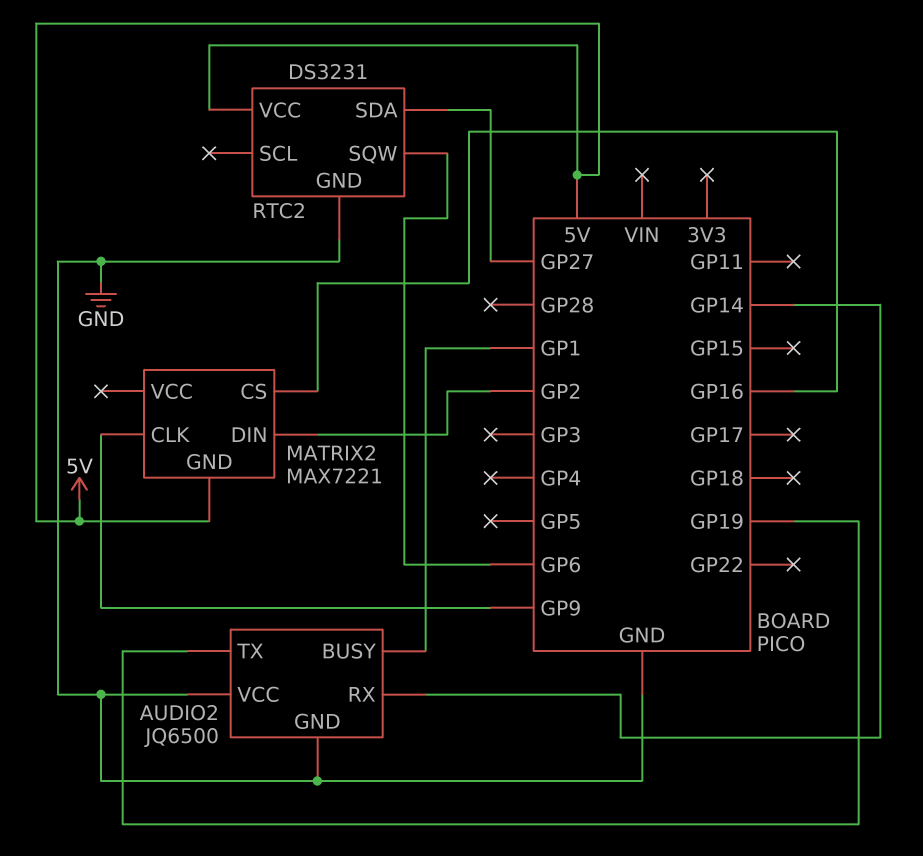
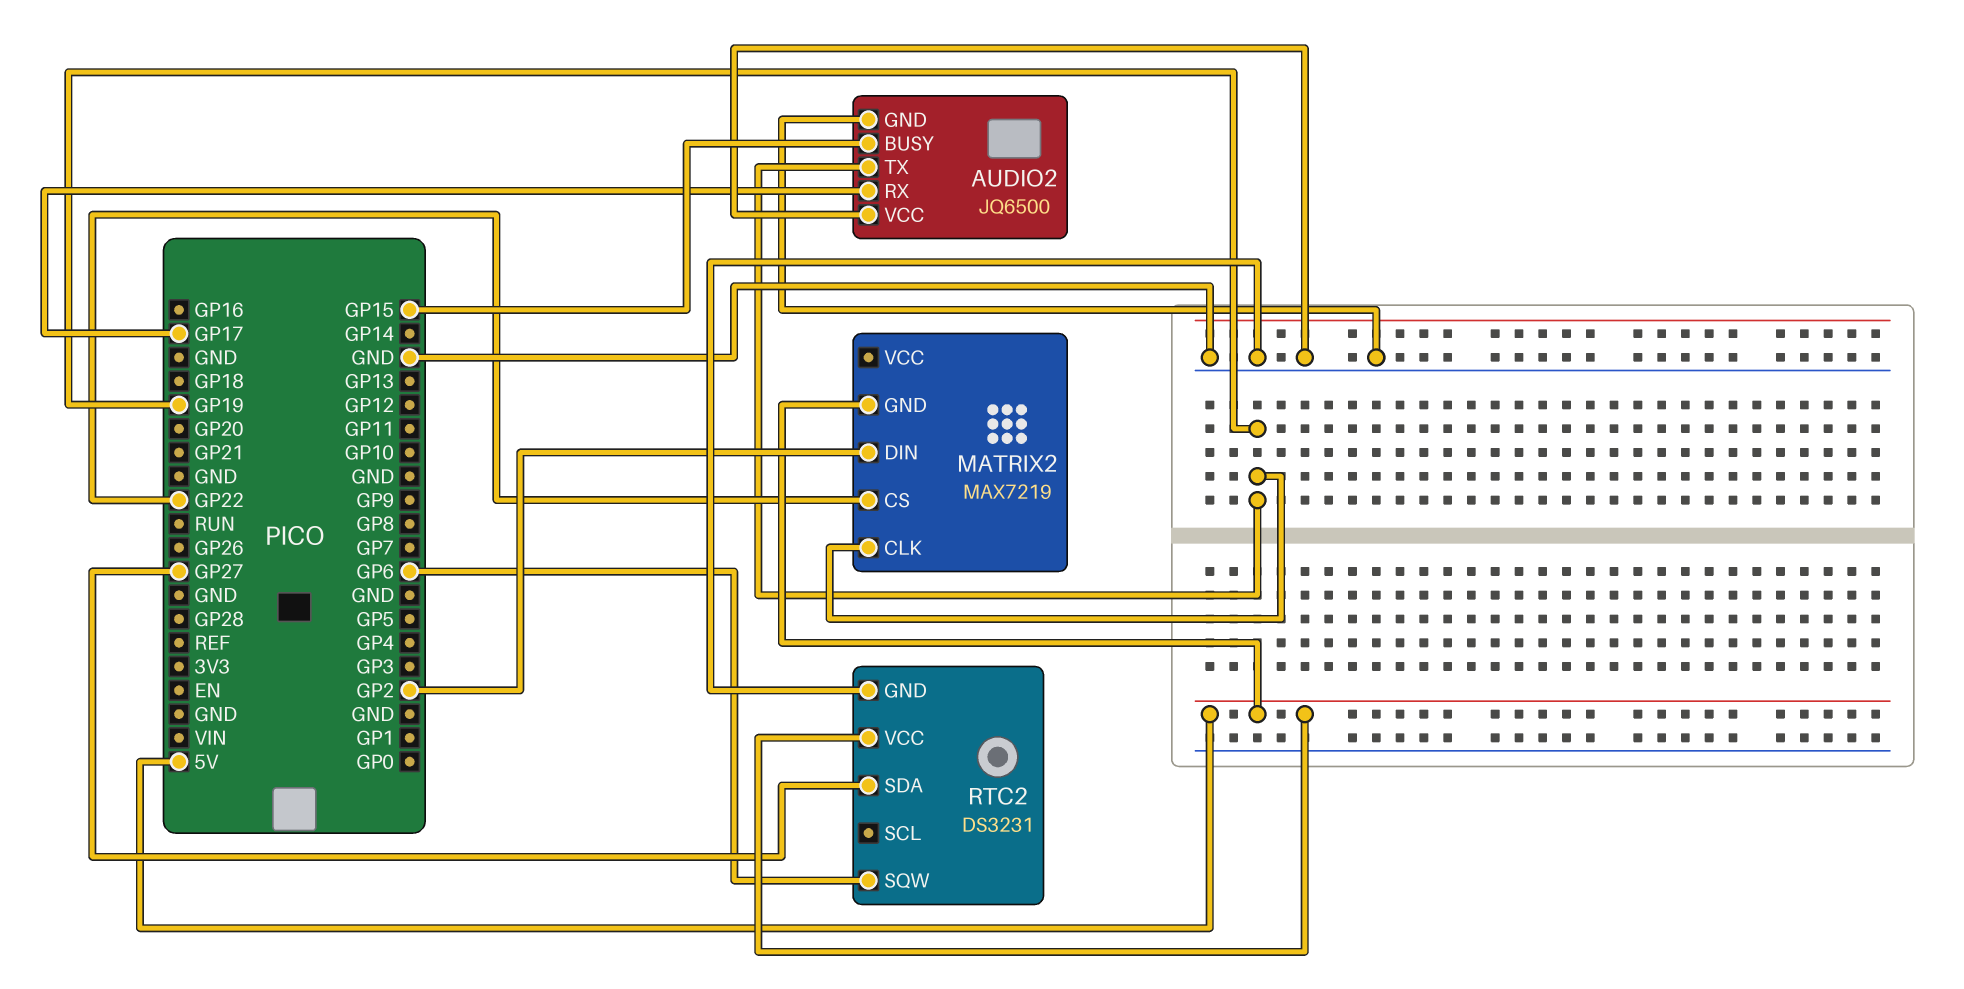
AUDIO2 pin BUSY: GP1 -> GP15
AUDIO2 pin RX: GP14 -> GP17
MATRIX2: MAX7221 -> MAX7219
MATRIX2 pin CLK: GP9 -> GP19
MATRIX2 pin CS: GP16 -> GP22

